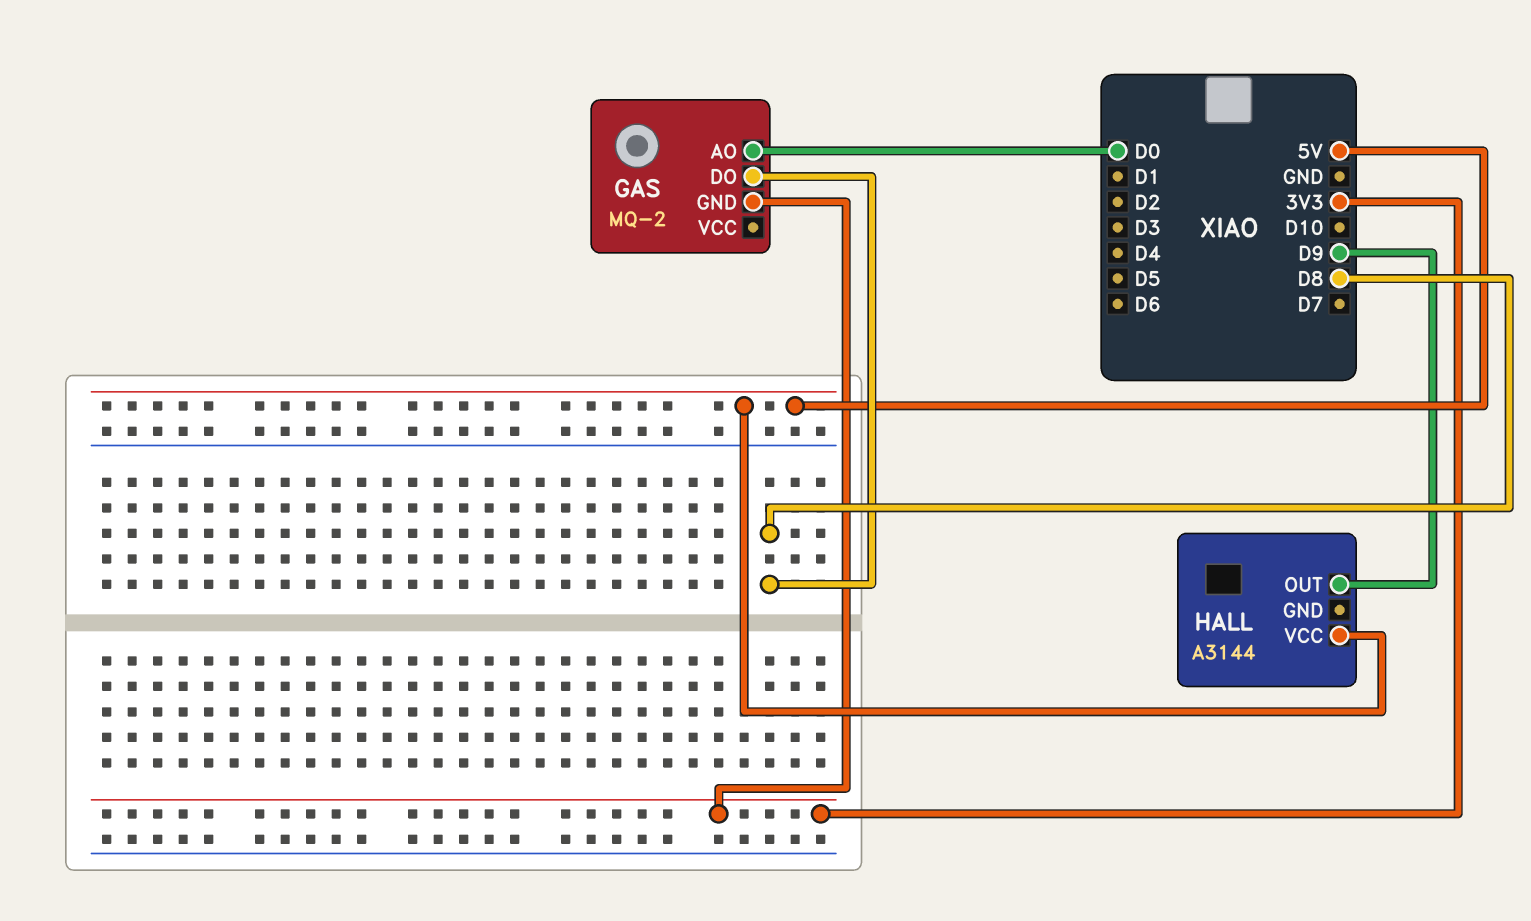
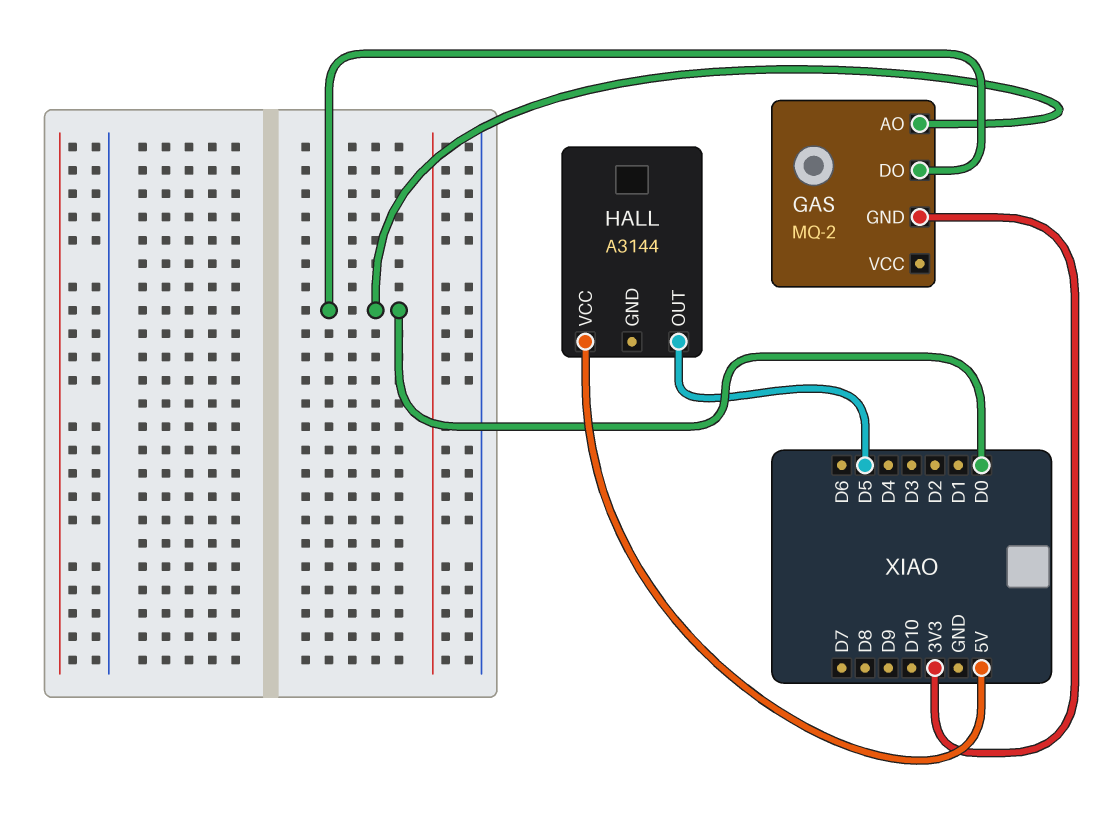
GAS pin DO: D8 -> D0
HALL pin OUT: D9 -> D5

